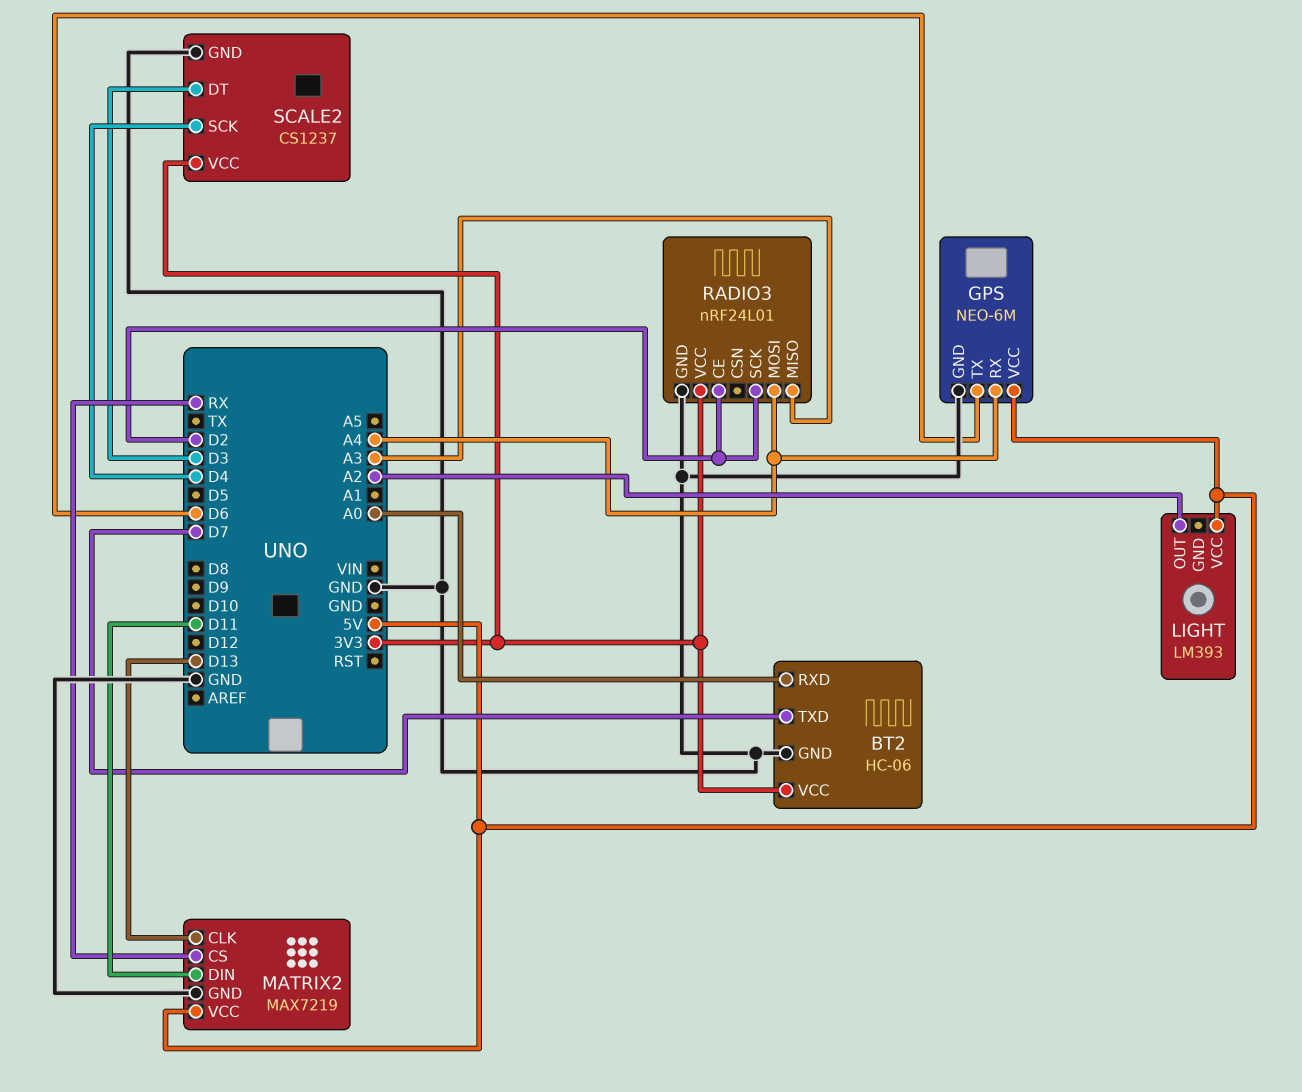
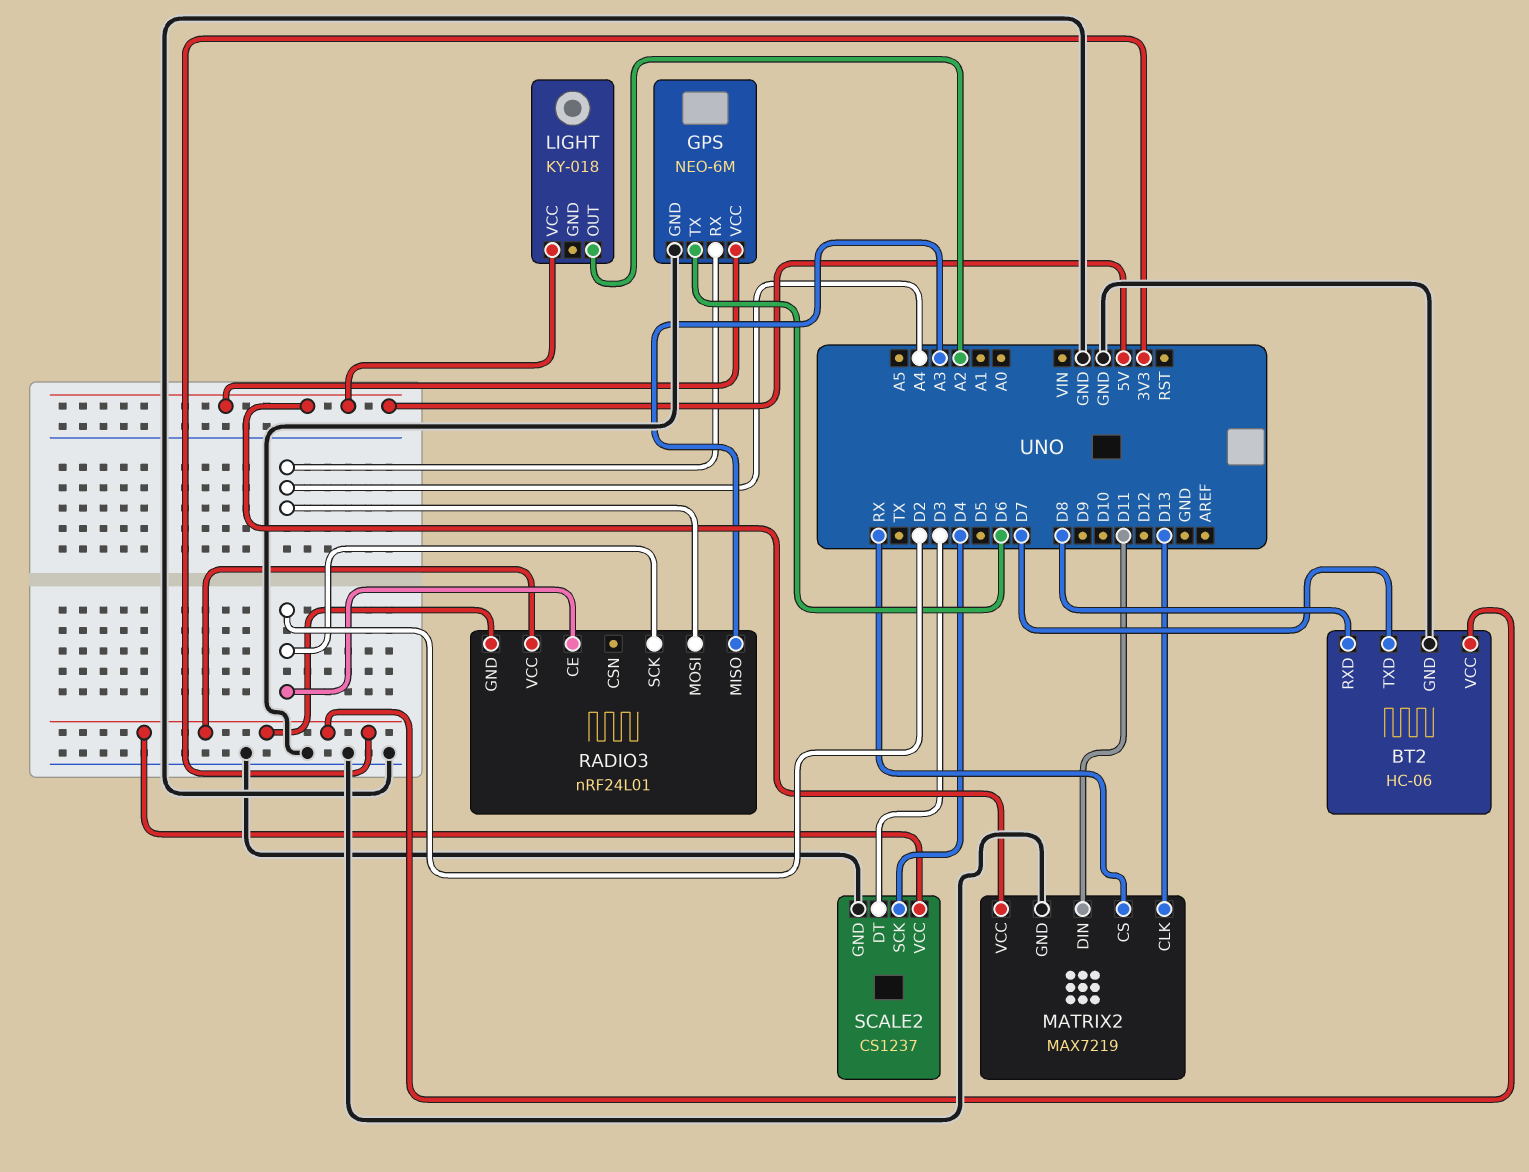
BT2 pin RXD: A0 -> D8
LIGHT: LM393 -> KY-018
RADIO3 pin GND: GND -> 3V3

